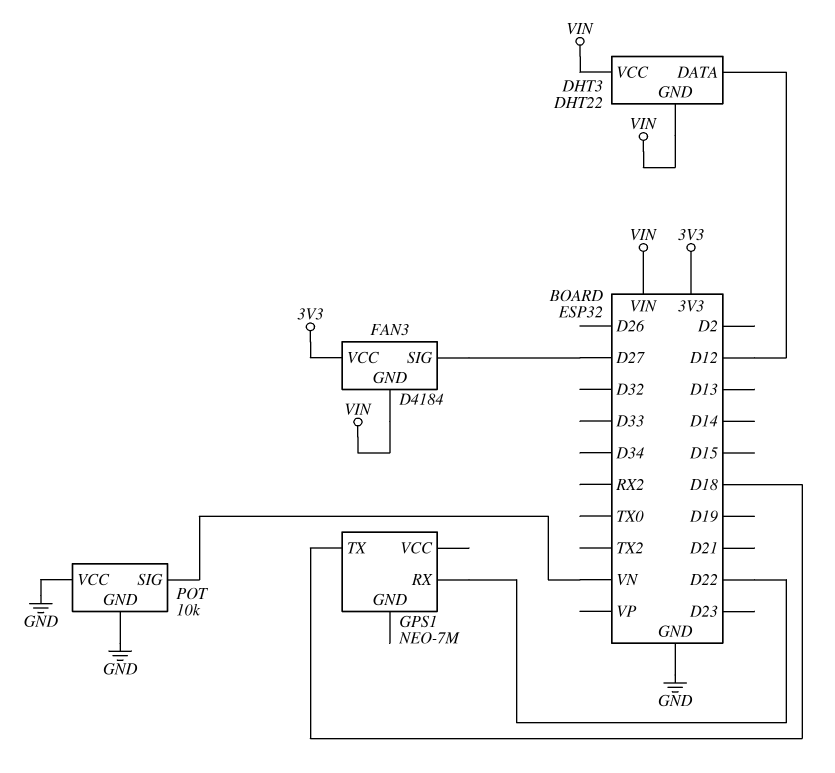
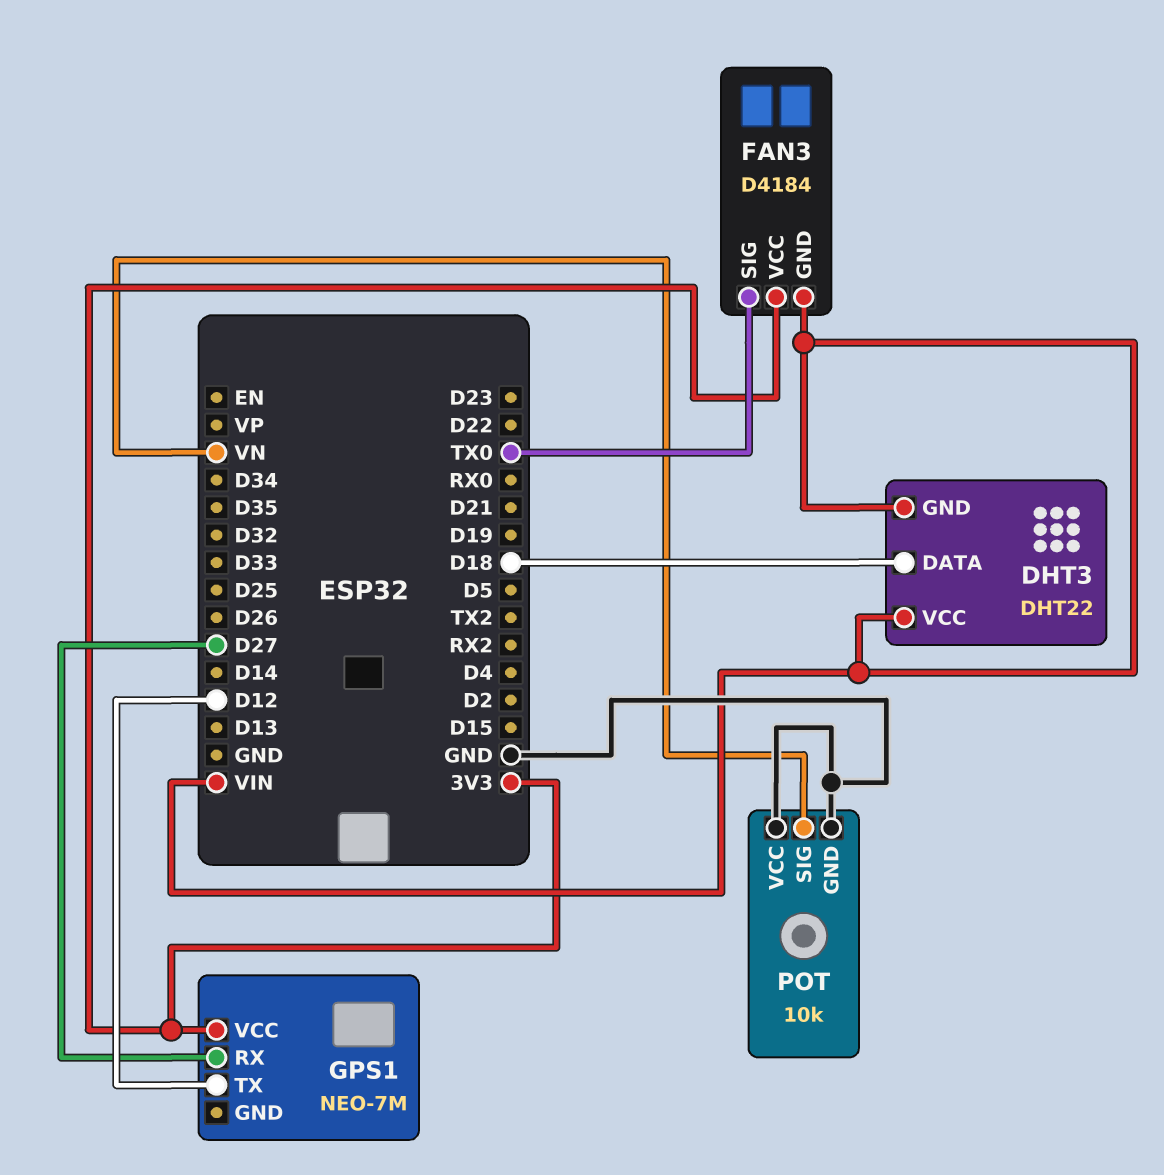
DHT3 pin DATA: D12 -> D18
FAN3 pin SIG: D27 -> TX0
GPS1 pin RX: D22 -> D27
GPS1 pin TX: D18 -> D12
GPS1 pin VCC: none -> 3V3

